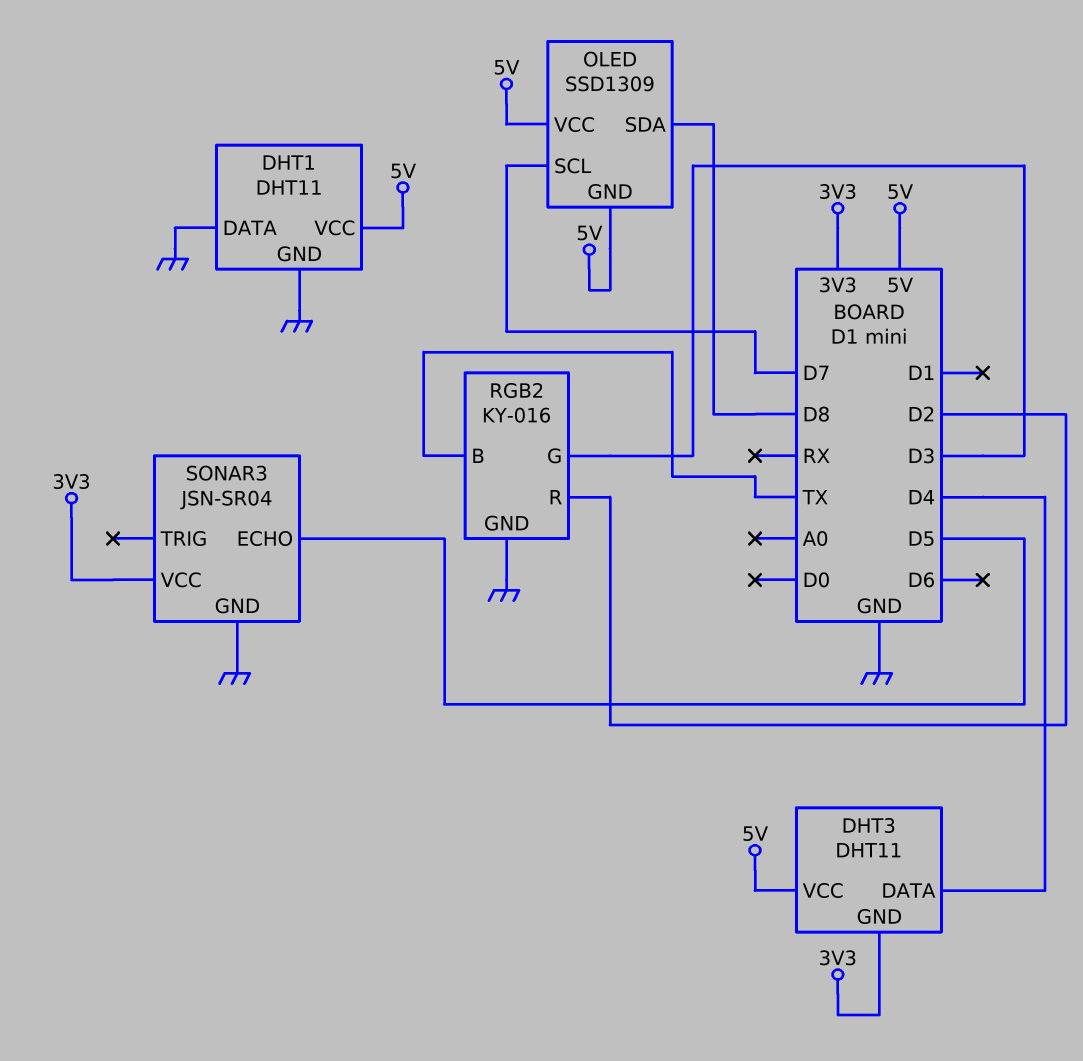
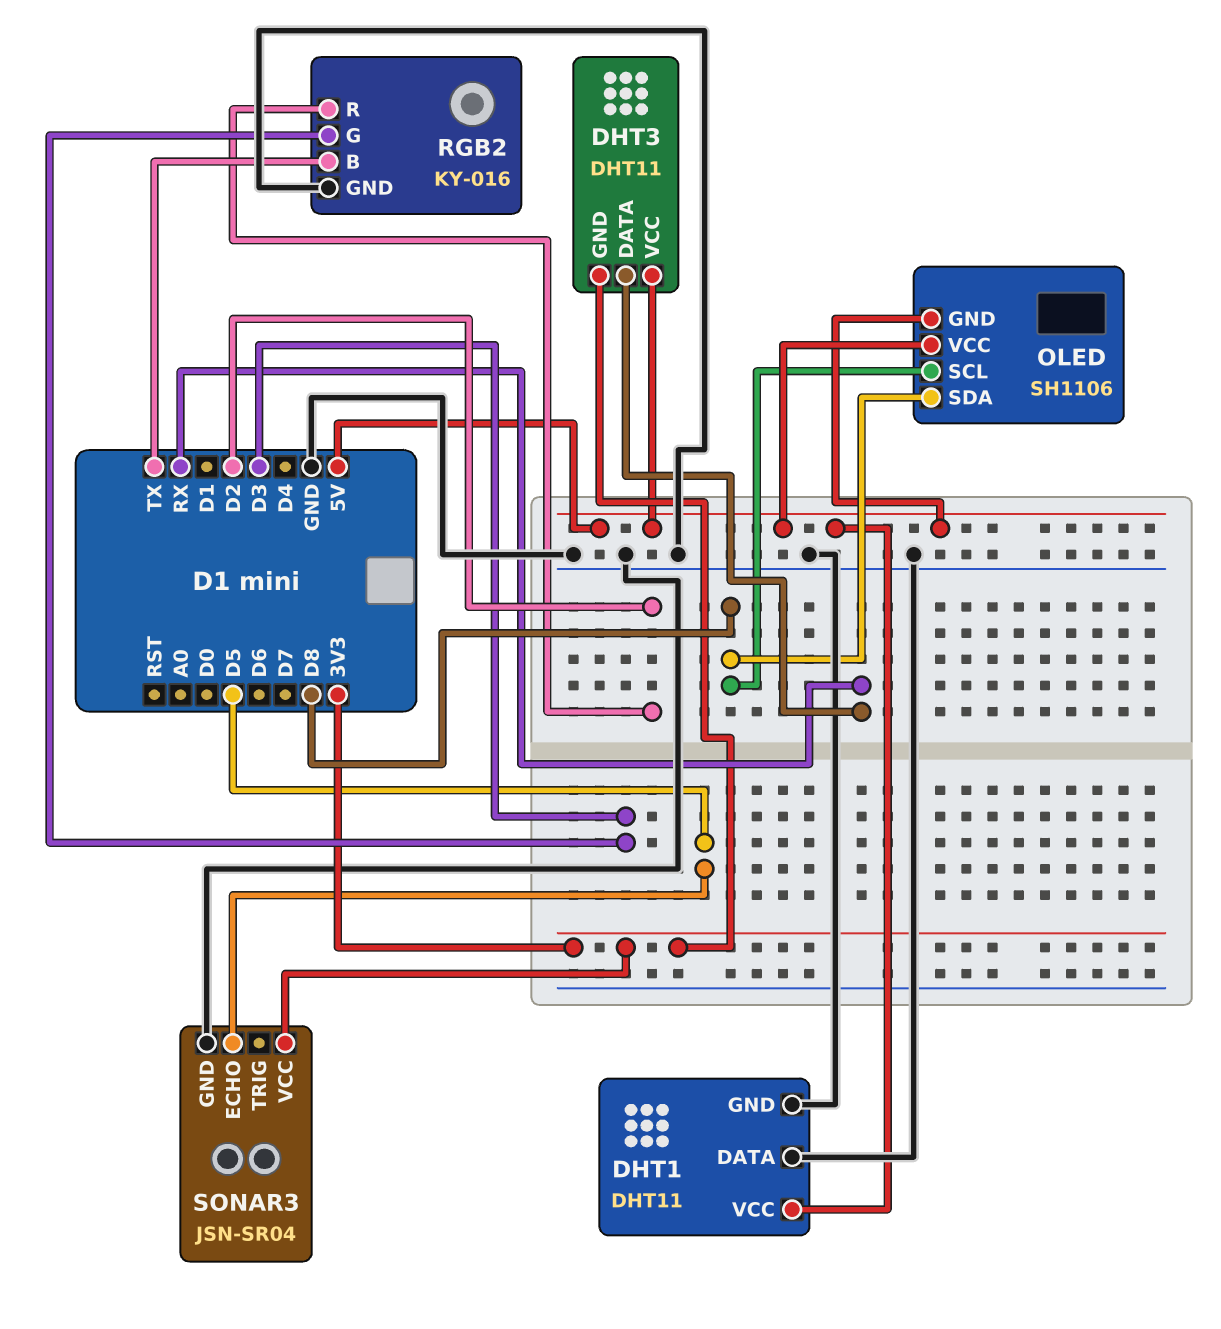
DHT3 pin DATA: D4 -> RX
OLED: SSD1309 -> SH1106
OLED pin SCL: D7 -> D8

